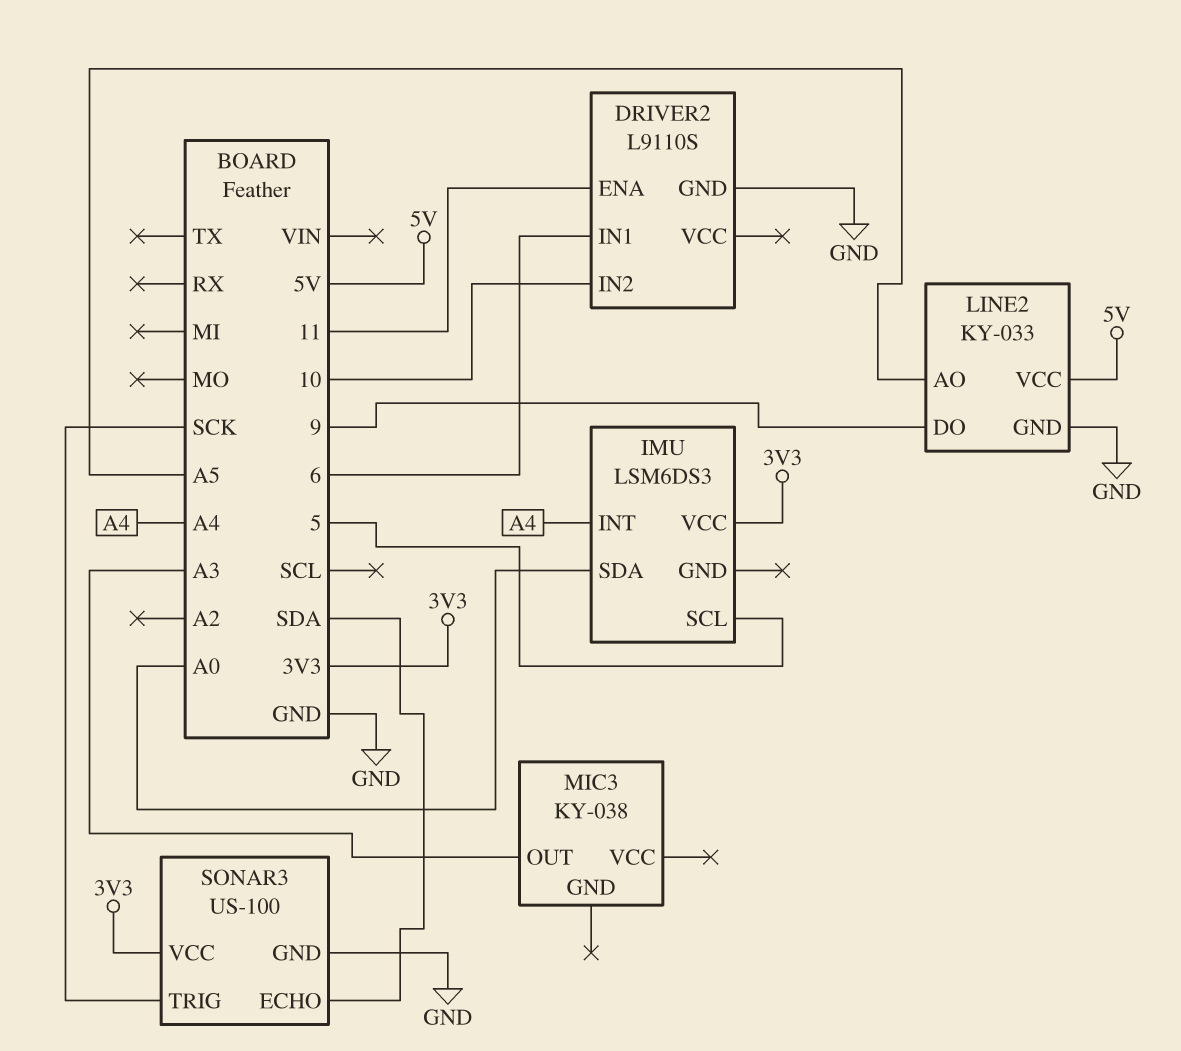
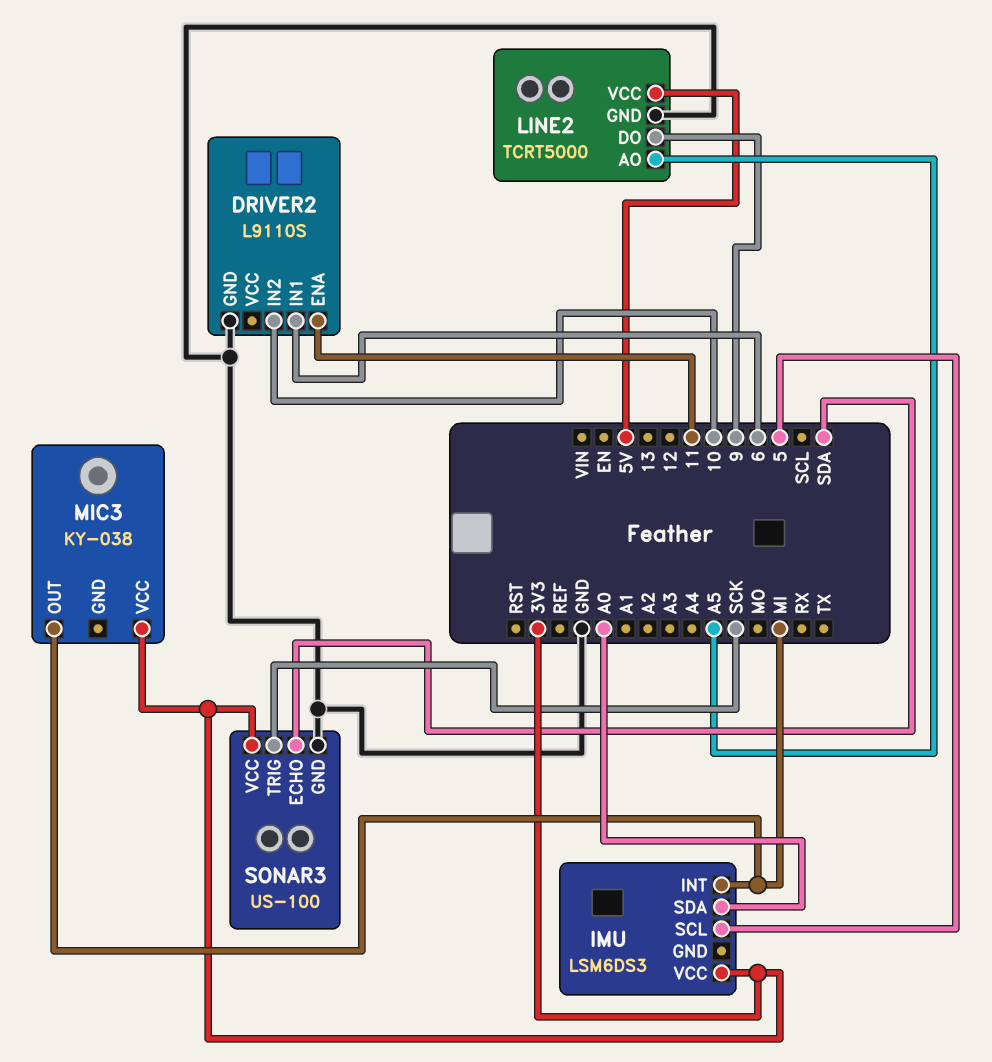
IMU pin INT: A4 -> MI
LINE2: KY-033 -> TCRT5000
MIC3 pin OUT: A3 -> MI
MIC3 pin VCC: none -> 3V3

